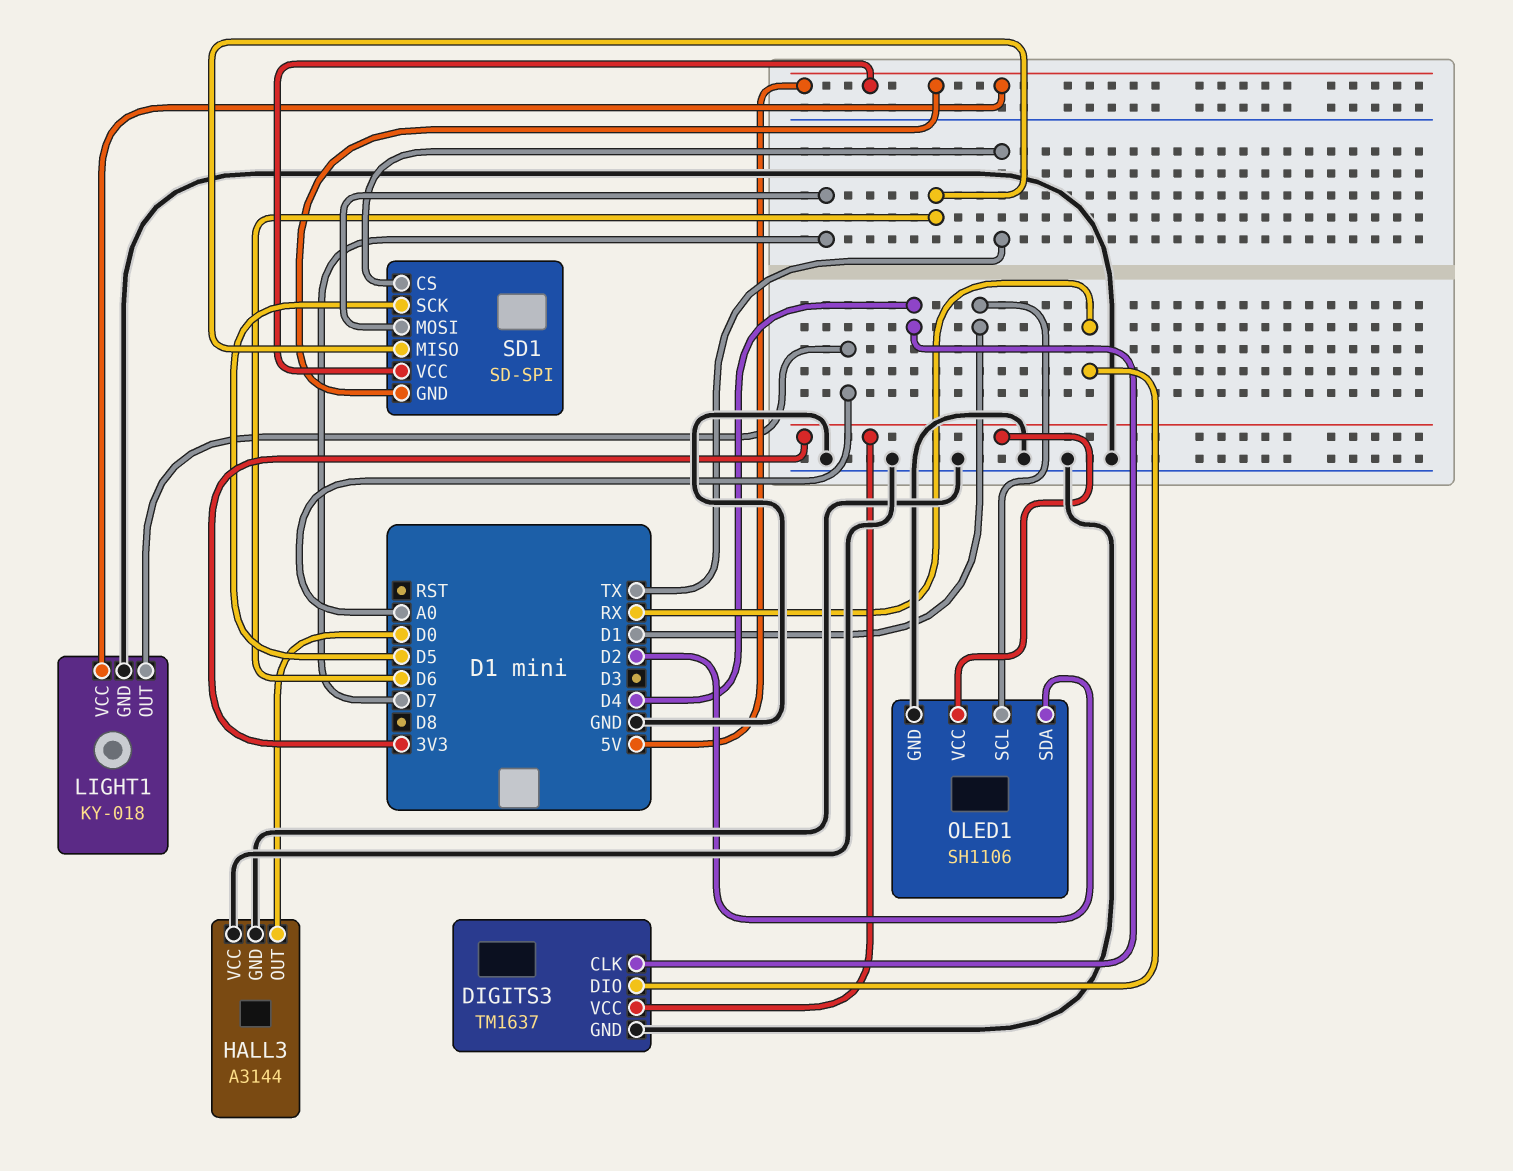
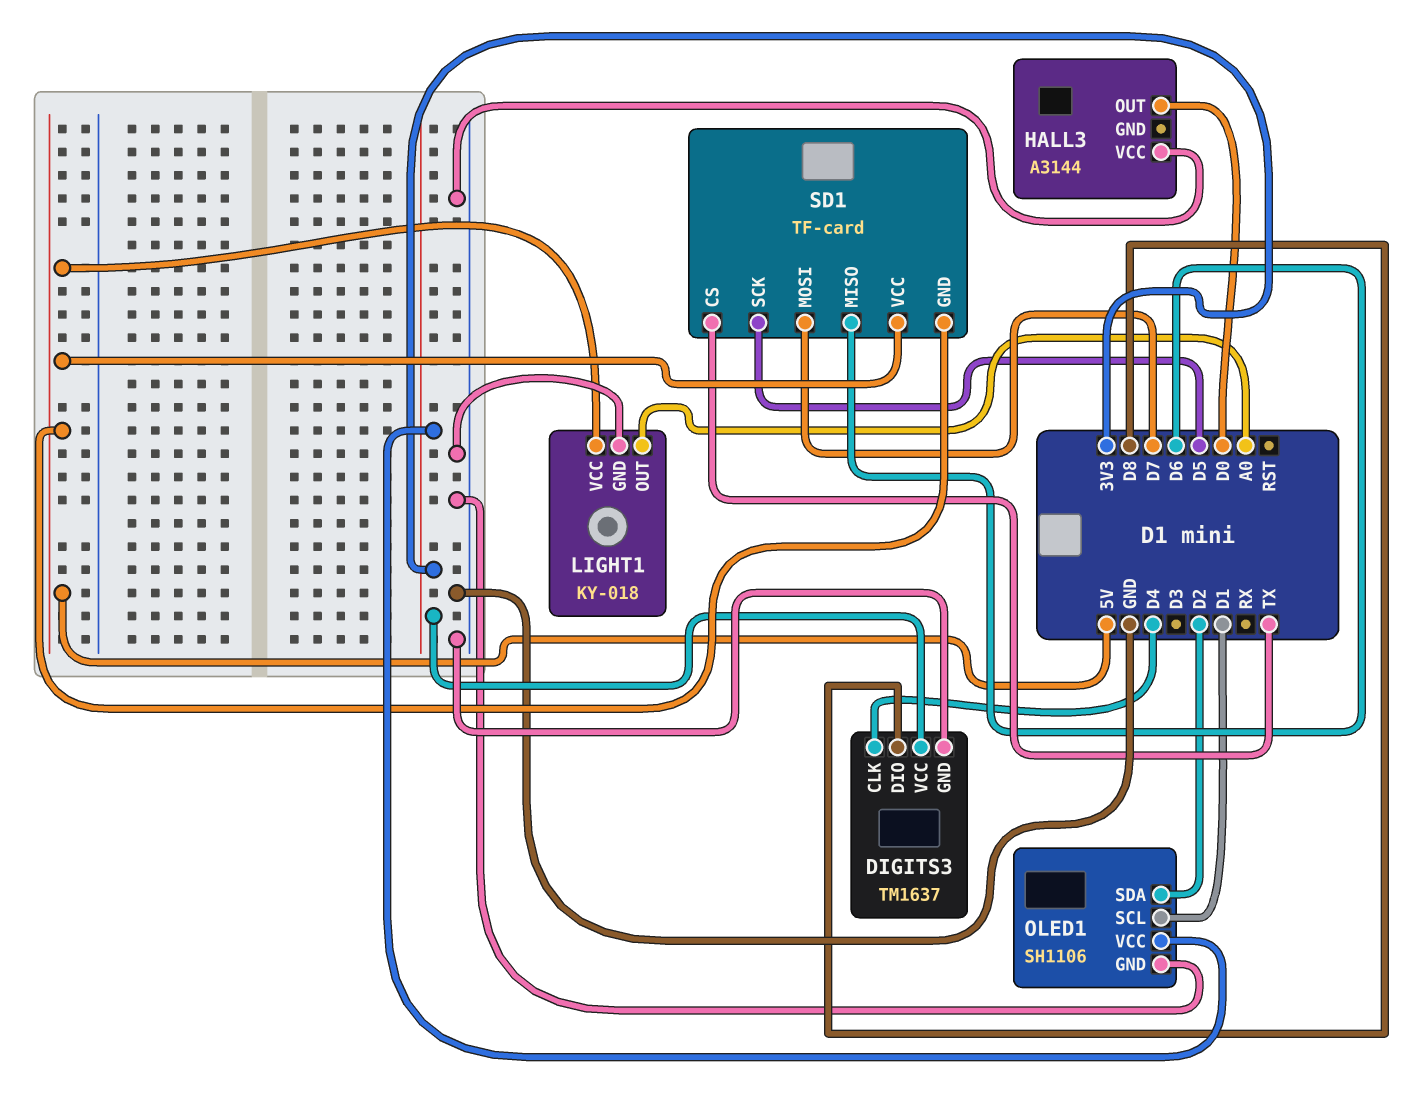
DIGITS3 pin DIO: RX -> D8
HALL3 pin GND: GND -> none
SD1: SD-SPI -> TF-card

